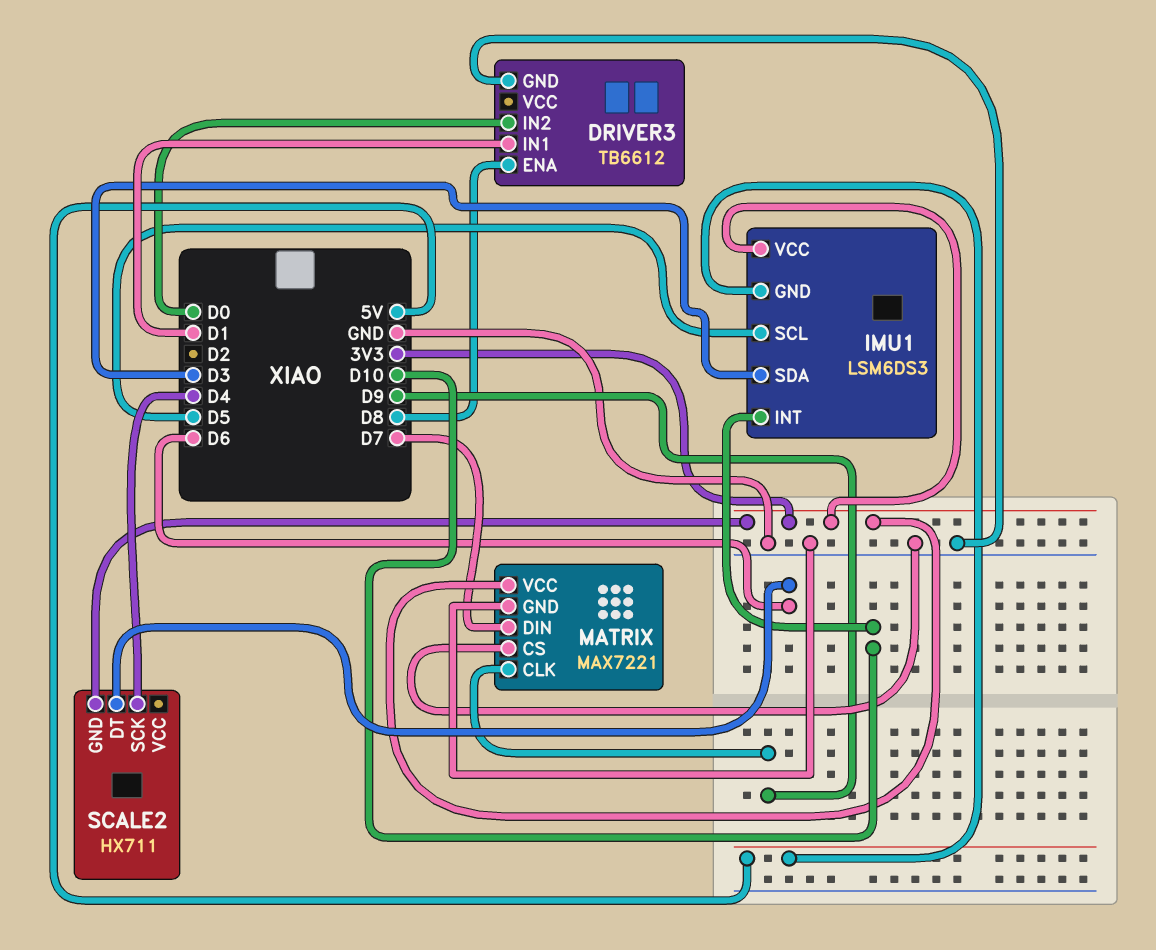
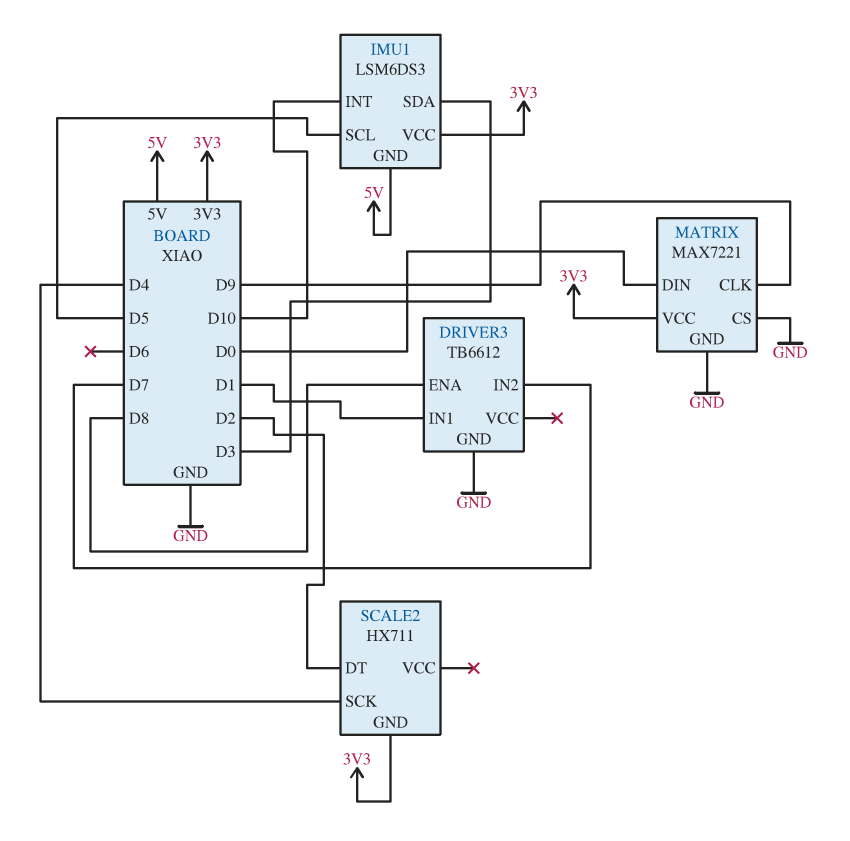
DRIVER3 pin IN2: D0 -> D7
MATRIX pin DIN: D7 -> D0
SCALE2 pin DT: D6 -> D2

